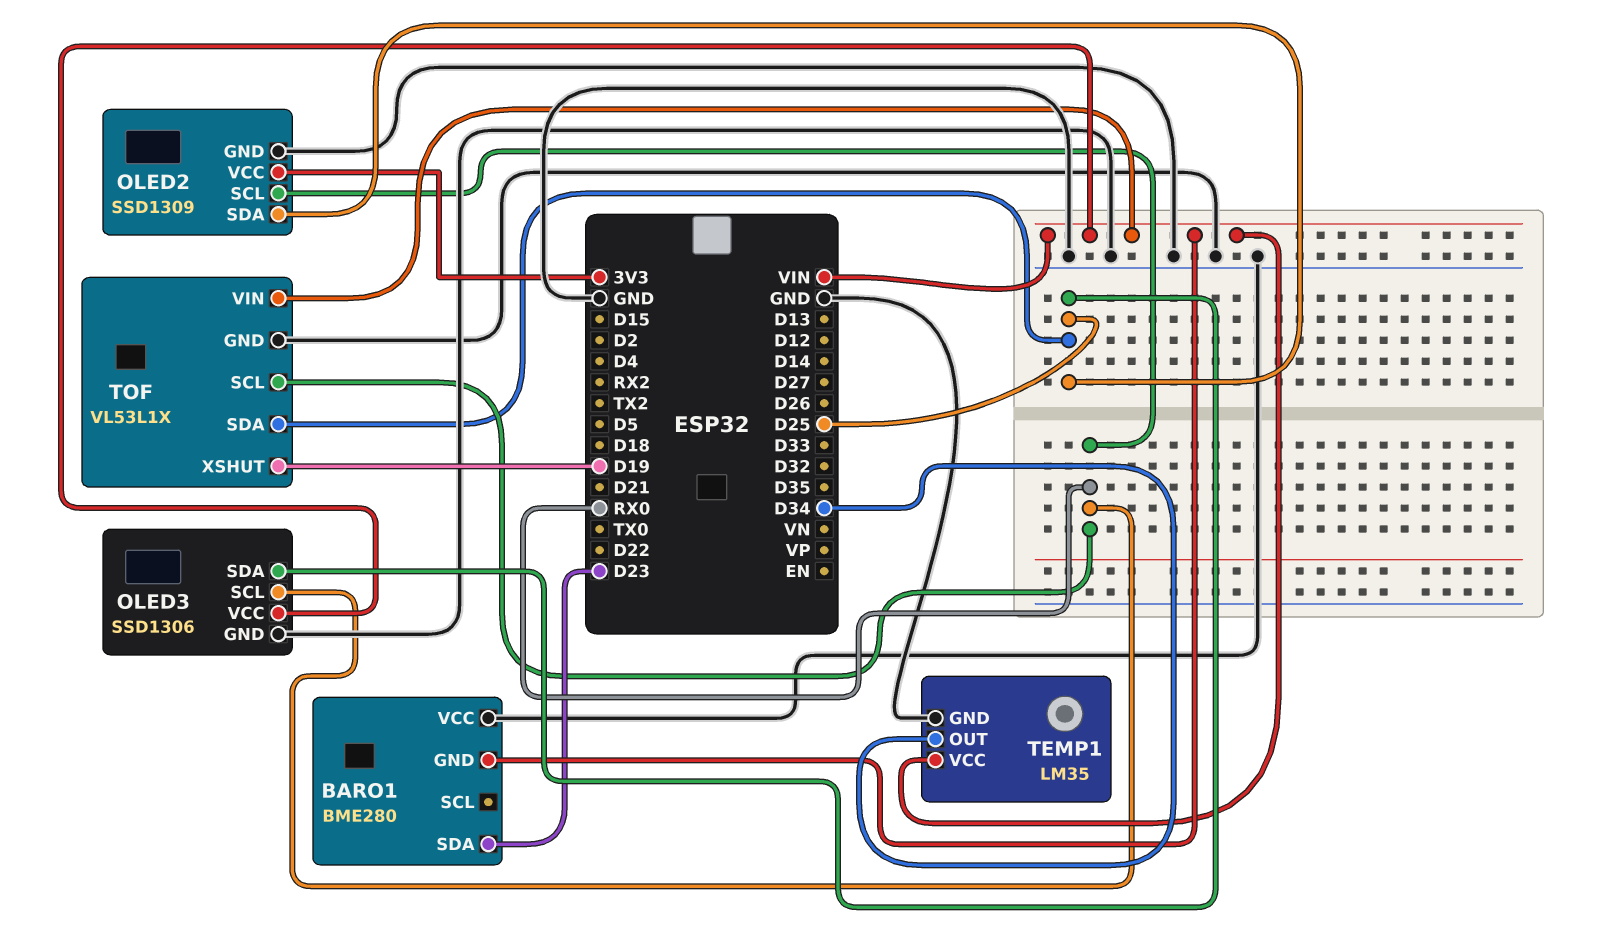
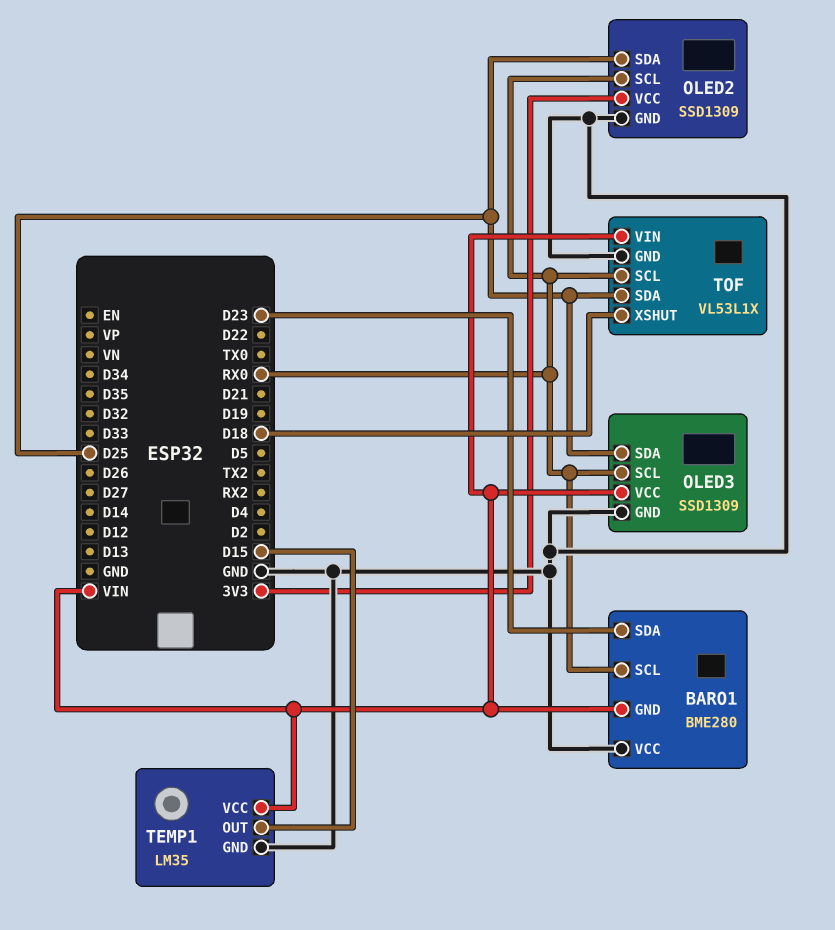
BARO1 pin SCL: none -> RX0
OLED3: SSD1306 -> SSD1309
TEMP1 pin OUT: D34 -> D15
TOF pin XSHUT: D19 -> D18

